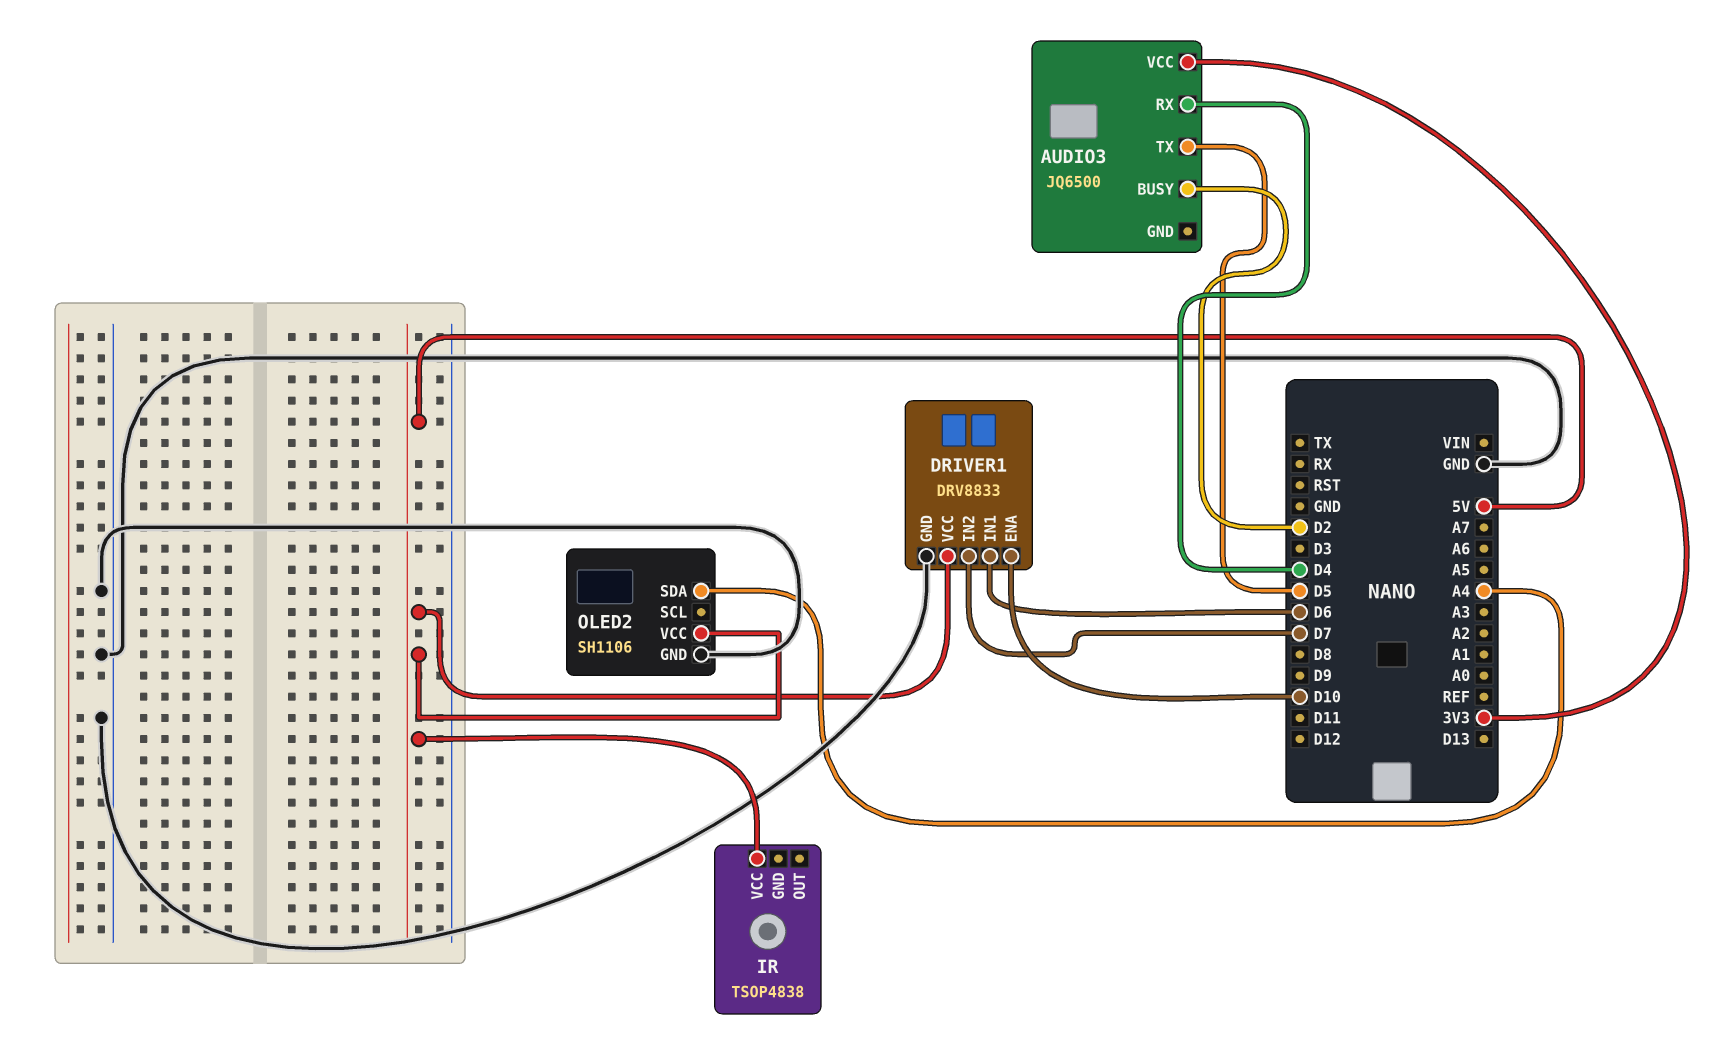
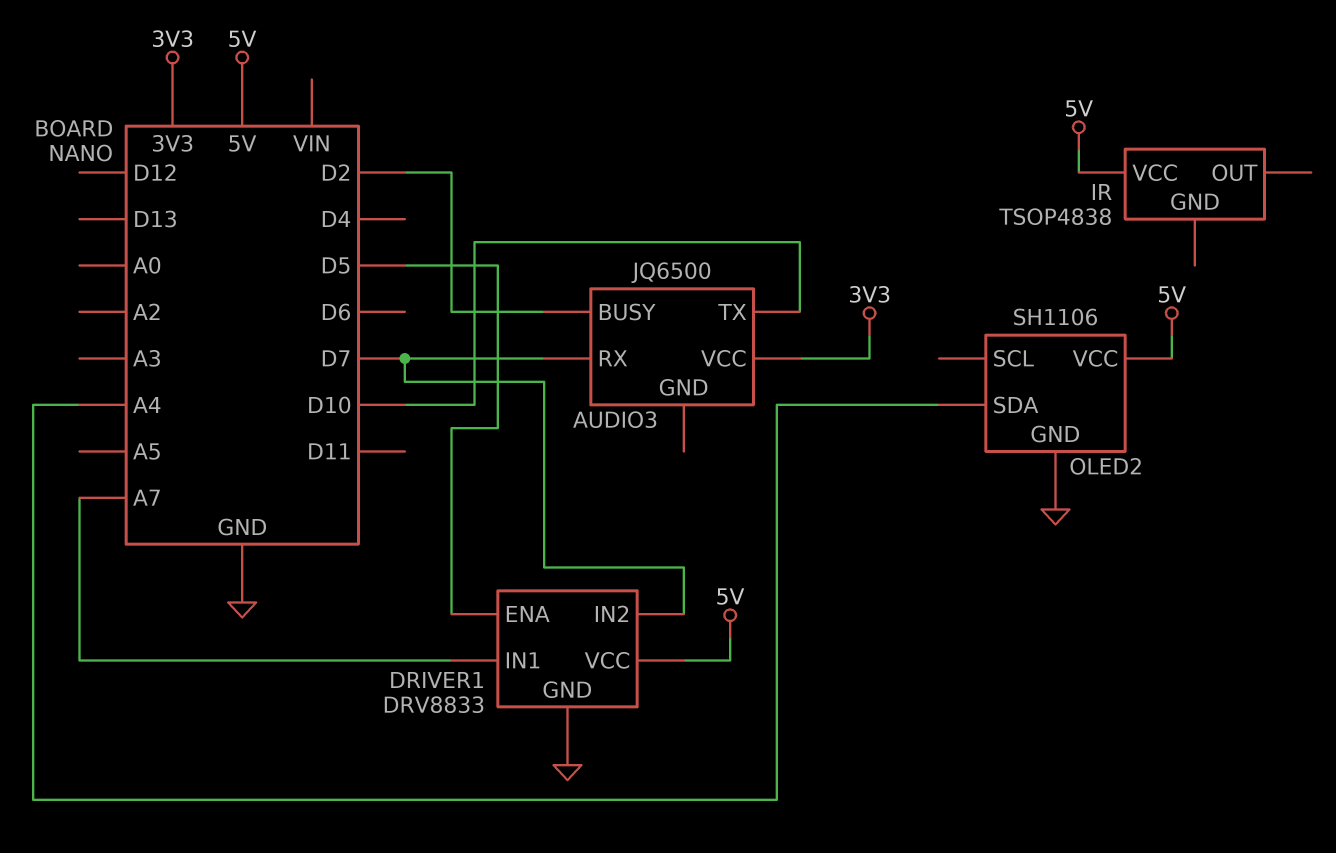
AUDIO3 pin RX: D4 -> D7
AUDIO3 pin TX: D5 -> D10
DRIVER1 pin ENA: D10 -> D5
DRIVER1 pin IN1: D6 -> A7

